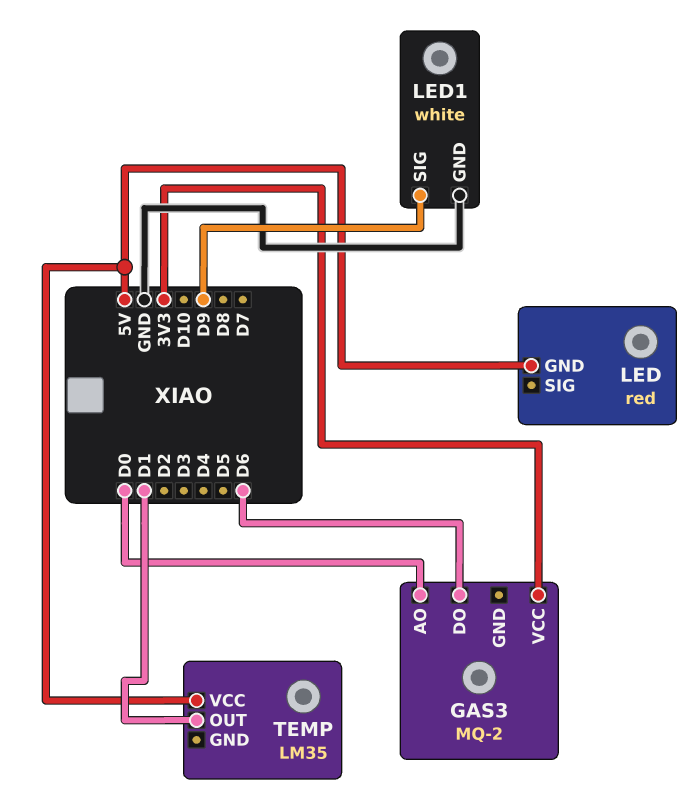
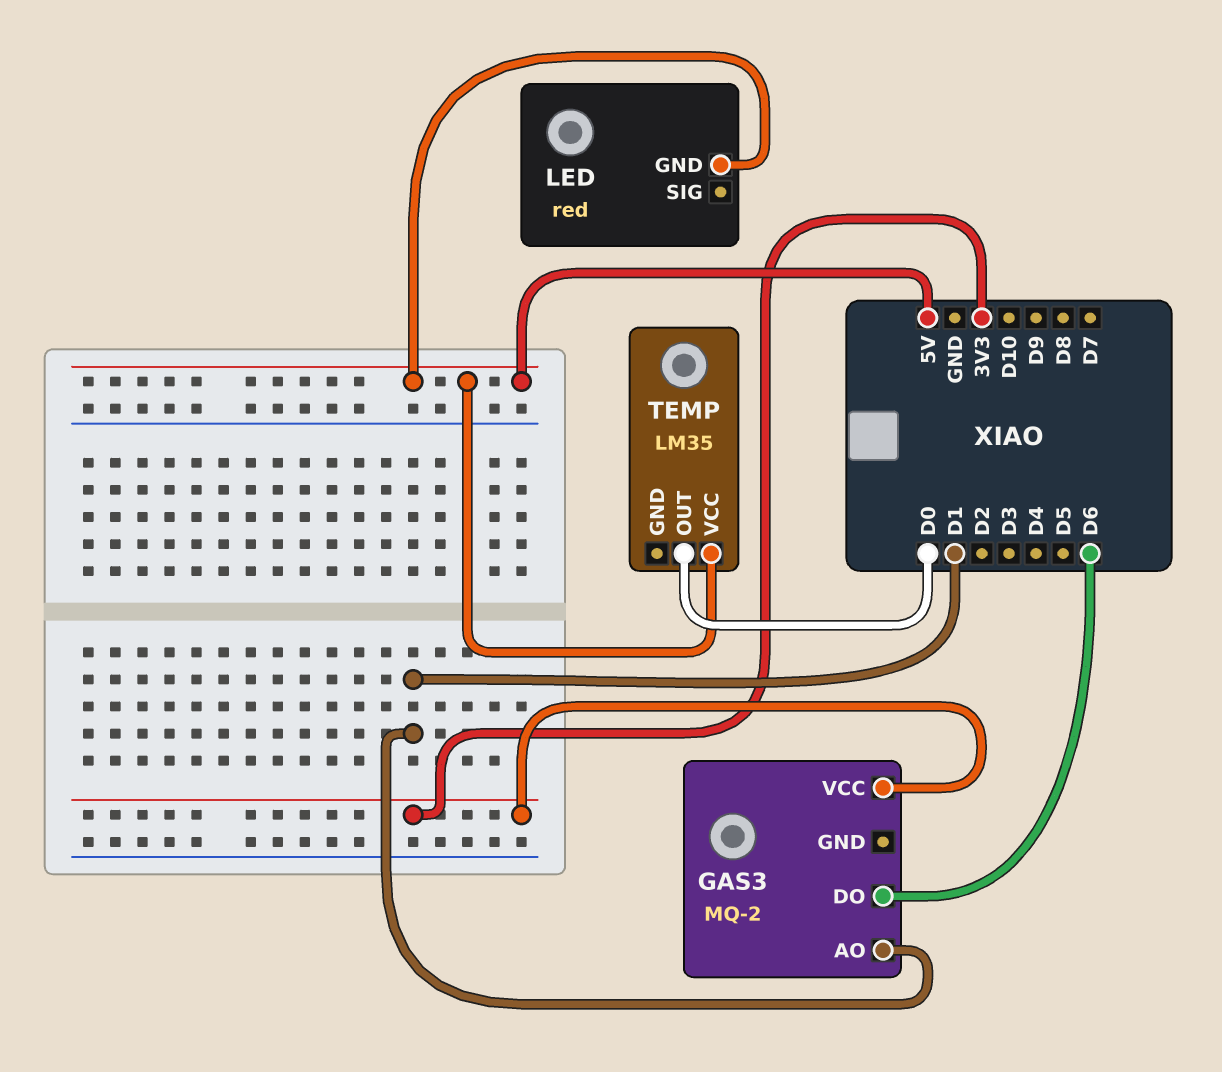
GAS3 pin AO: D0 -> D1
LED1: white -> none
LED1 pin GND: GND -> none
LED1 pin SIG: D9 -> none
TEMP pin OUT: D1 -> D0

